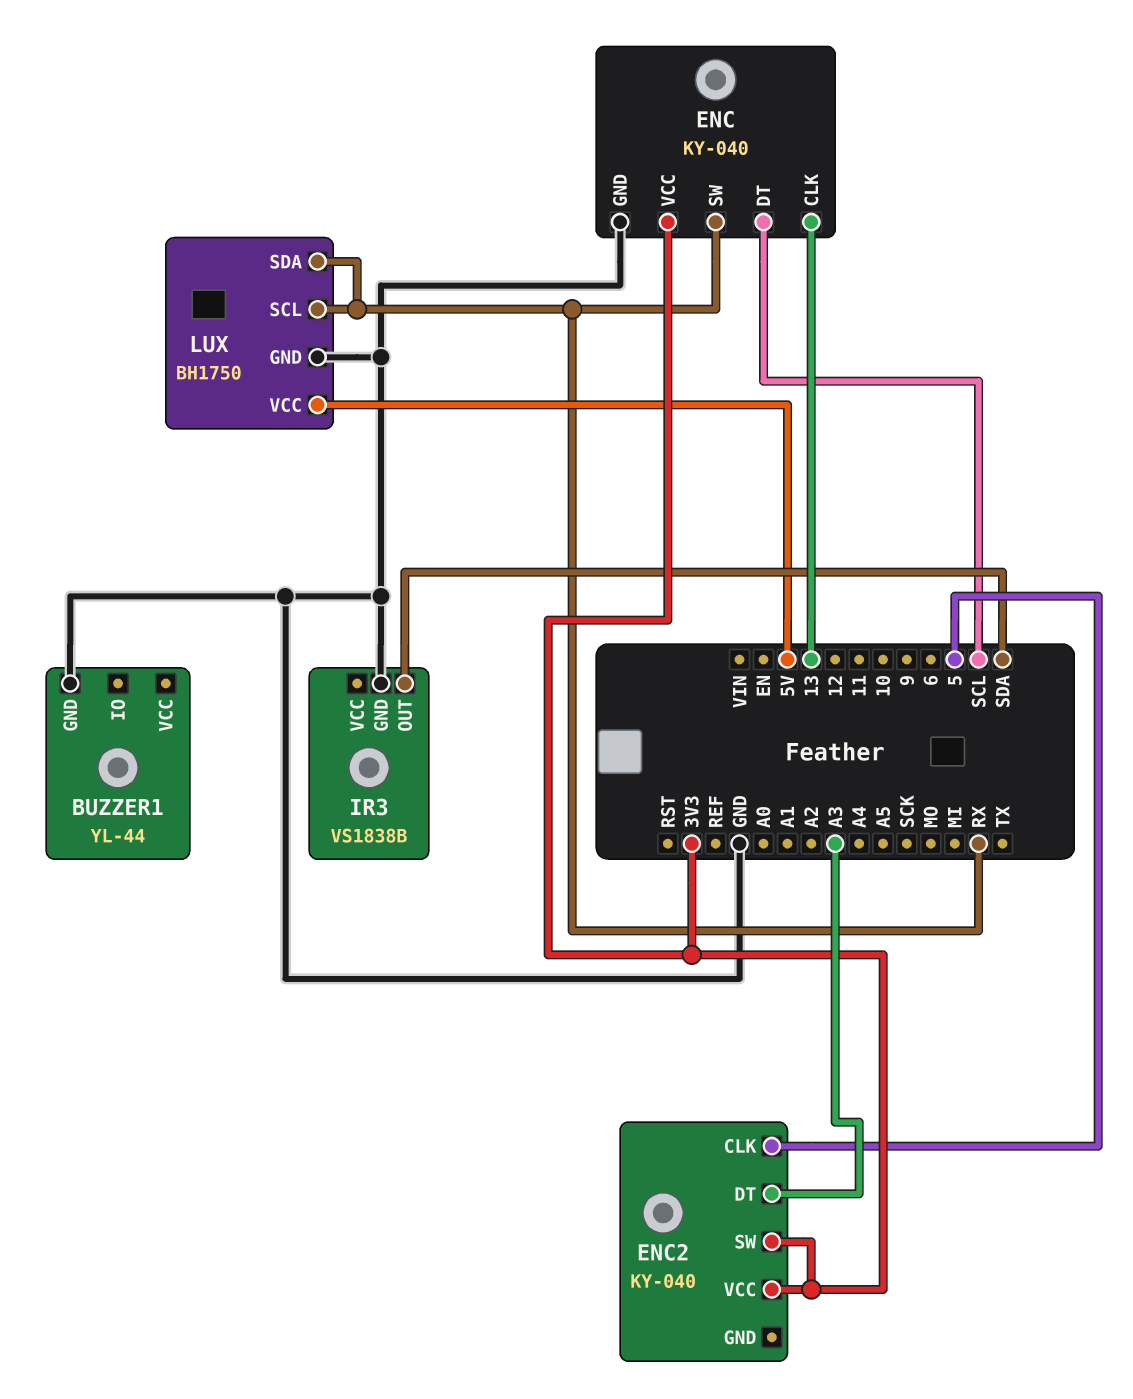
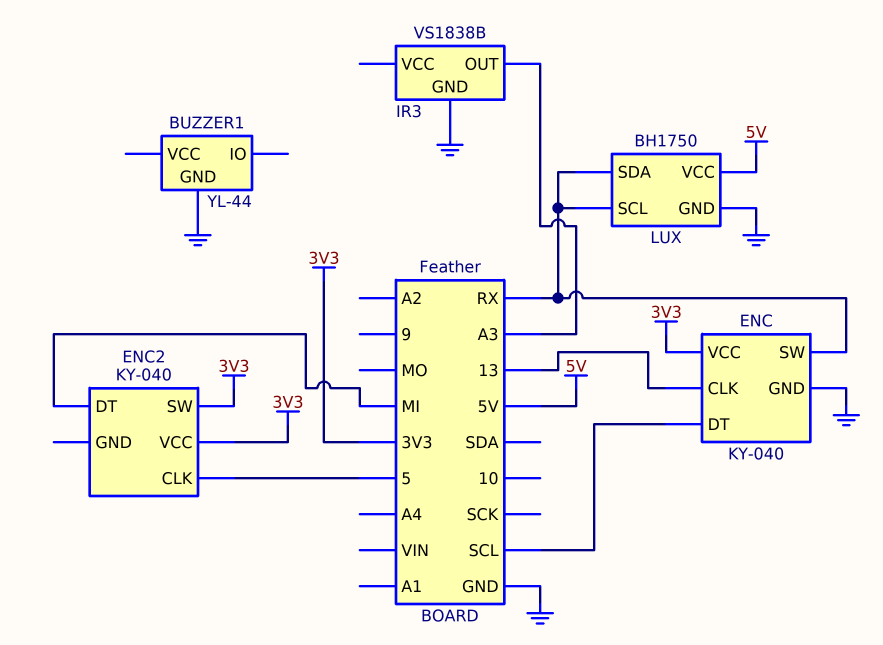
ENC2 pin DT: A3 -> MI
IR3 pin OUT: SDA -> A3

